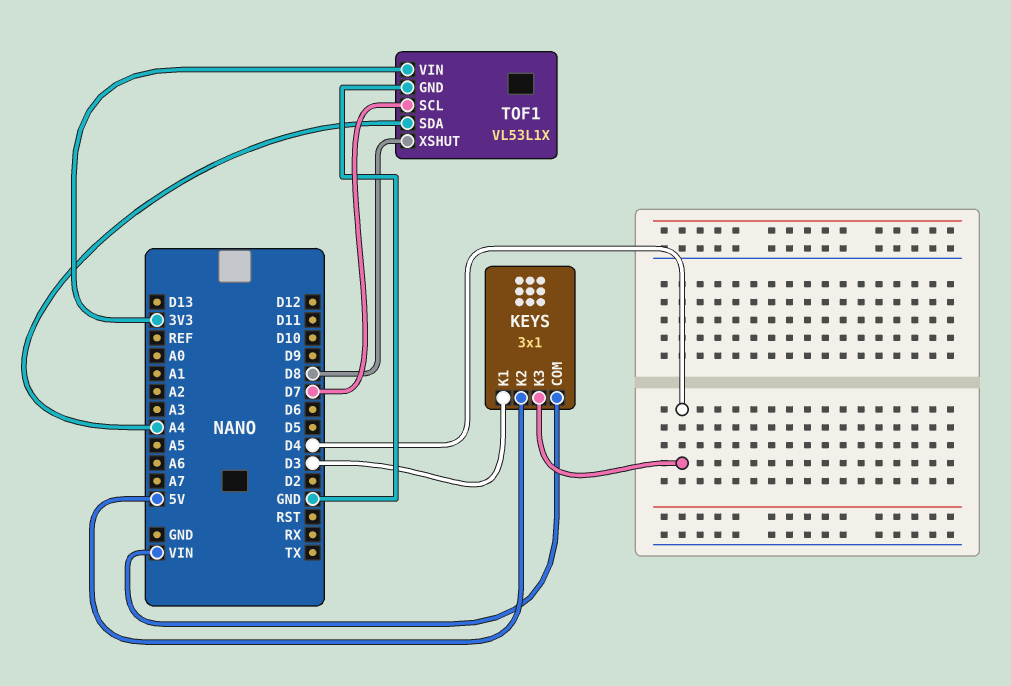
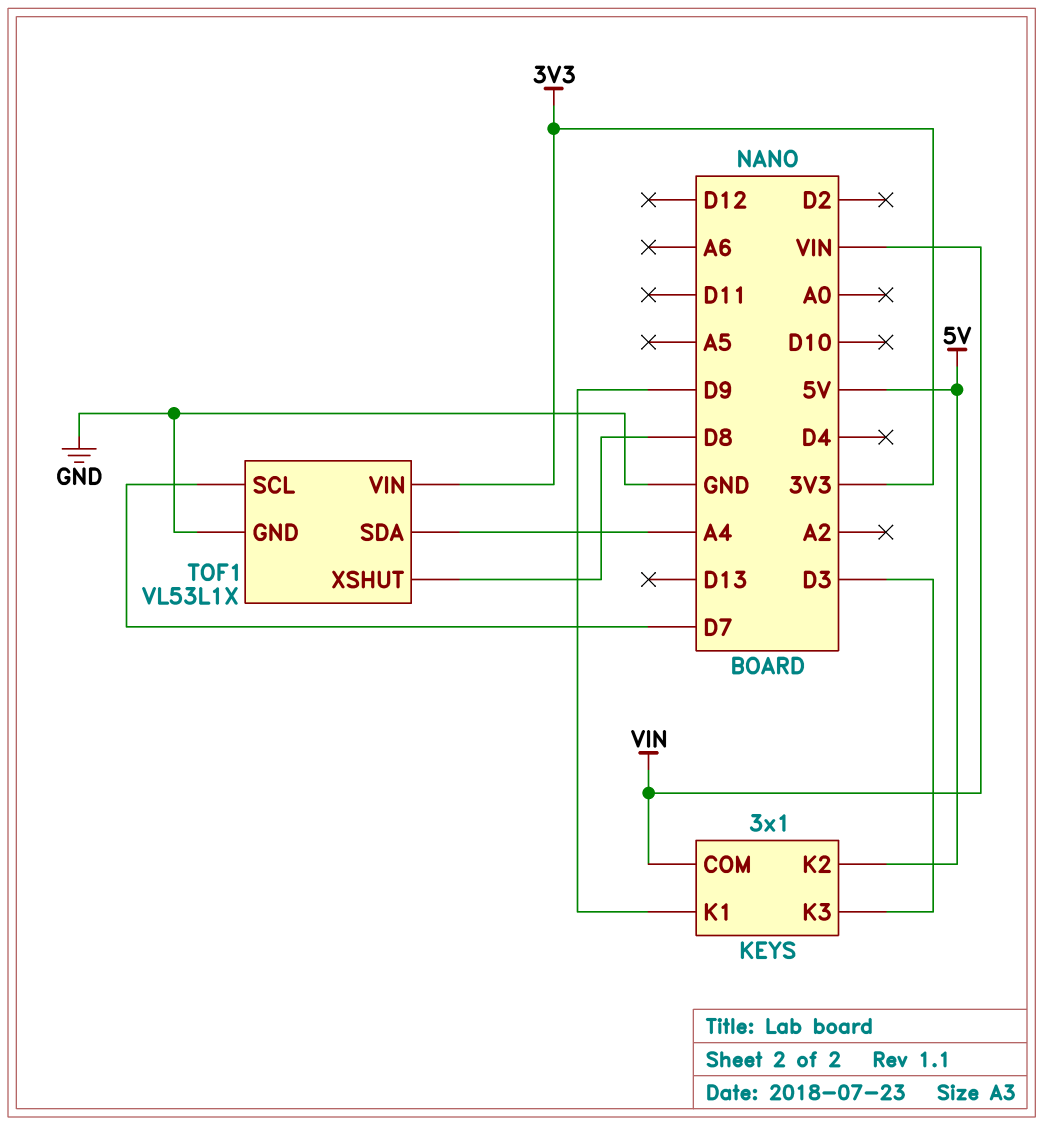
KEYS pin K1: D3 -> D9
KEYS pin K3: D4 -> D3

